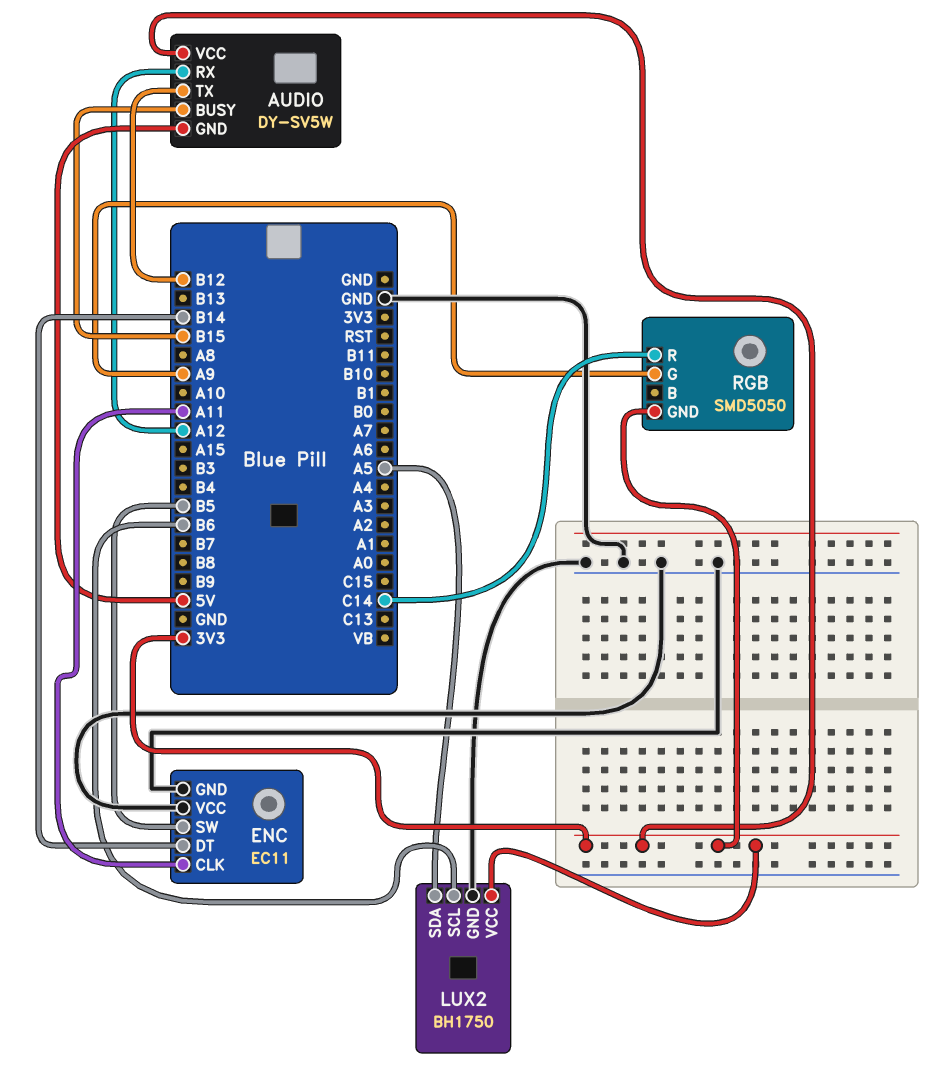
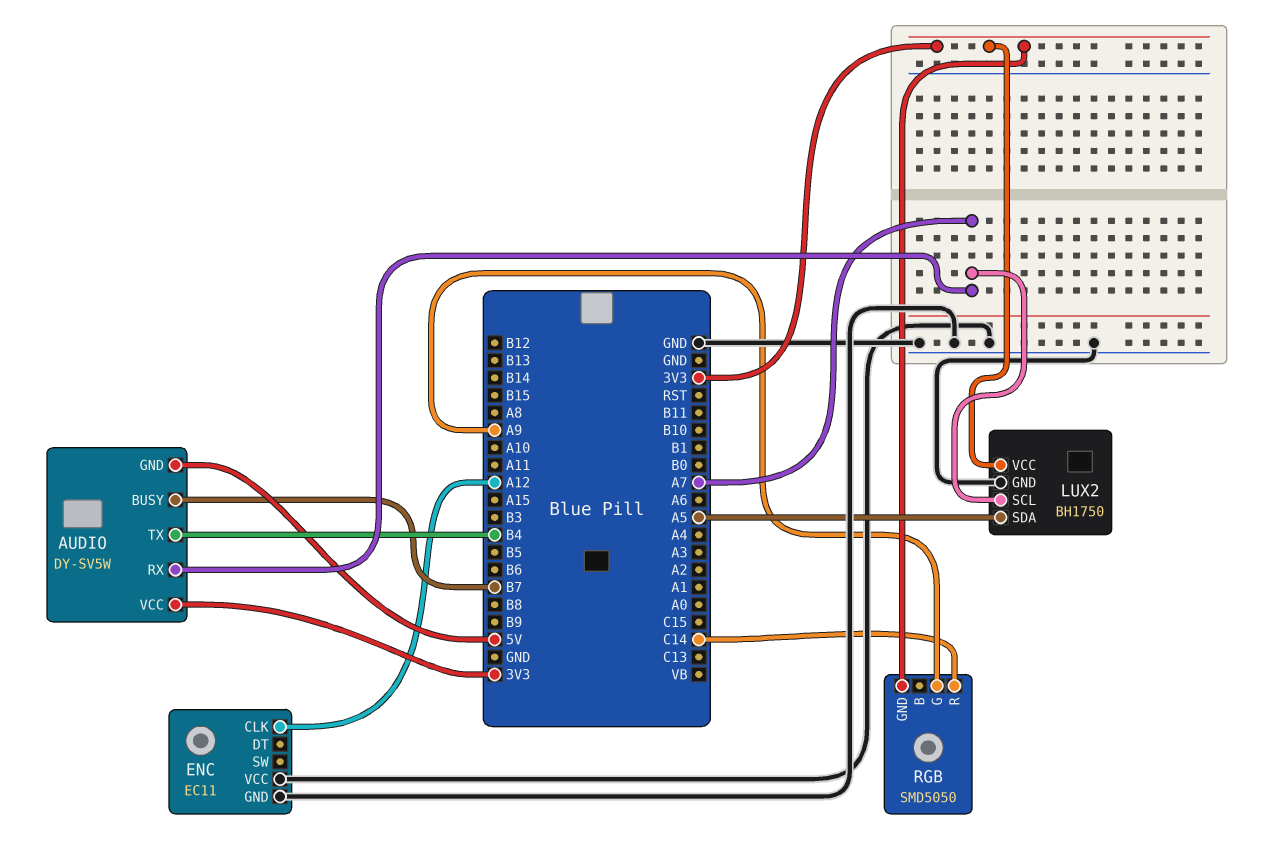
AUDIO pin BUSY: B15 -> B7
AUDIO pin RX: A12 -> A7
AUDIO pin TX: B12 -> B4
ENC pin CLK: A11 -> A12
ENC pin DT: B14 -> none
ENC pin SW: B5 -> none
LUX2 pin SCL: B6 -> A7

